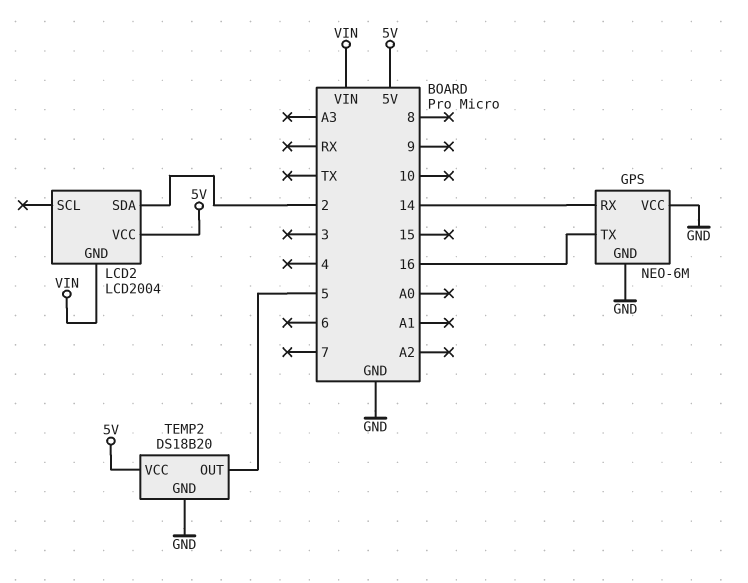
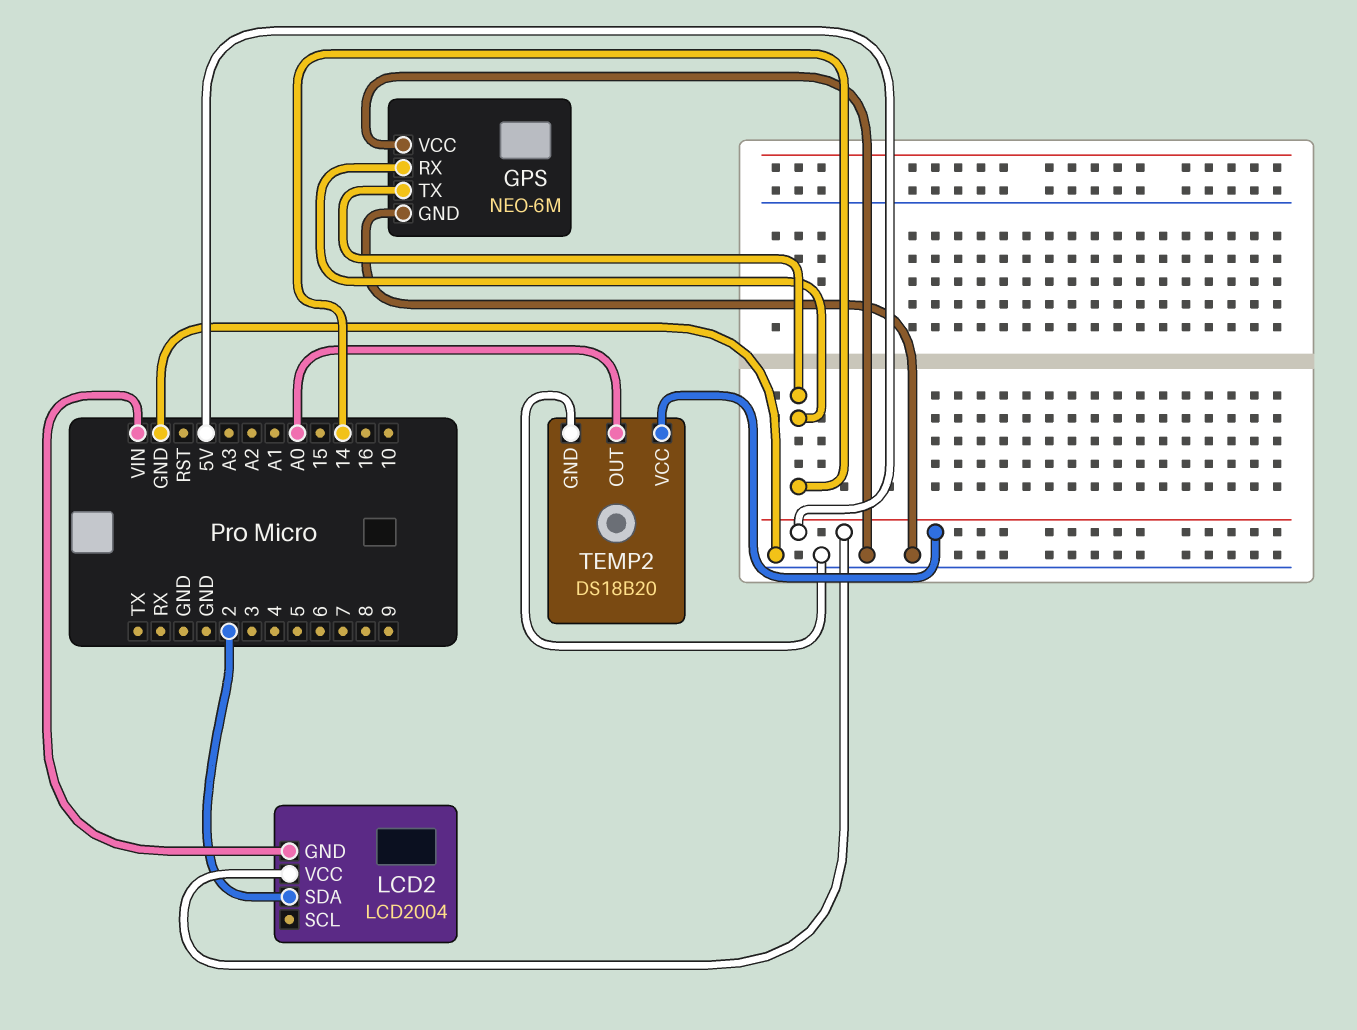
GPS pin TX: 16 -> 14
TEMP2 pin OUT: 5 -> A0

